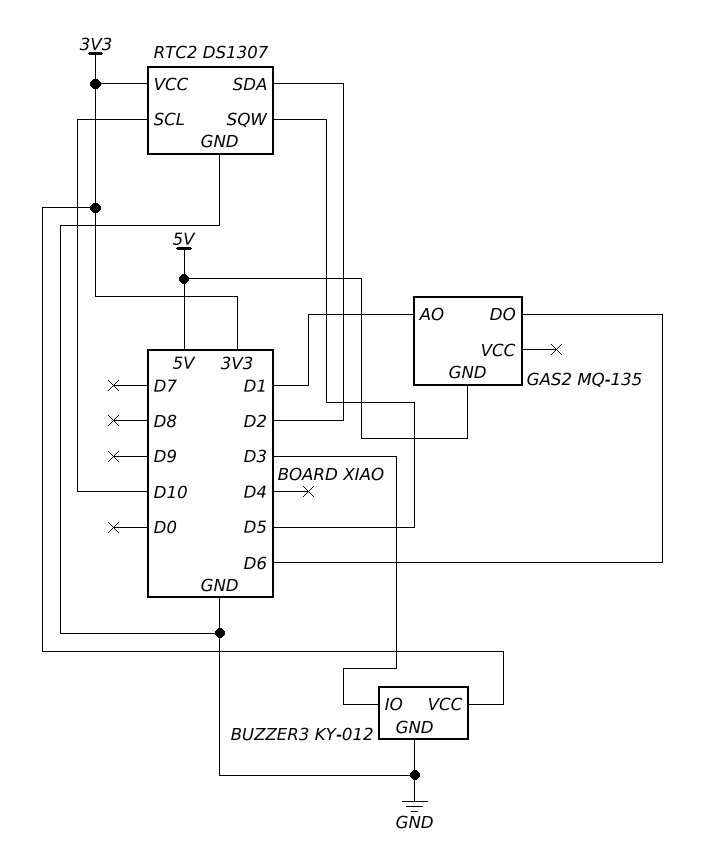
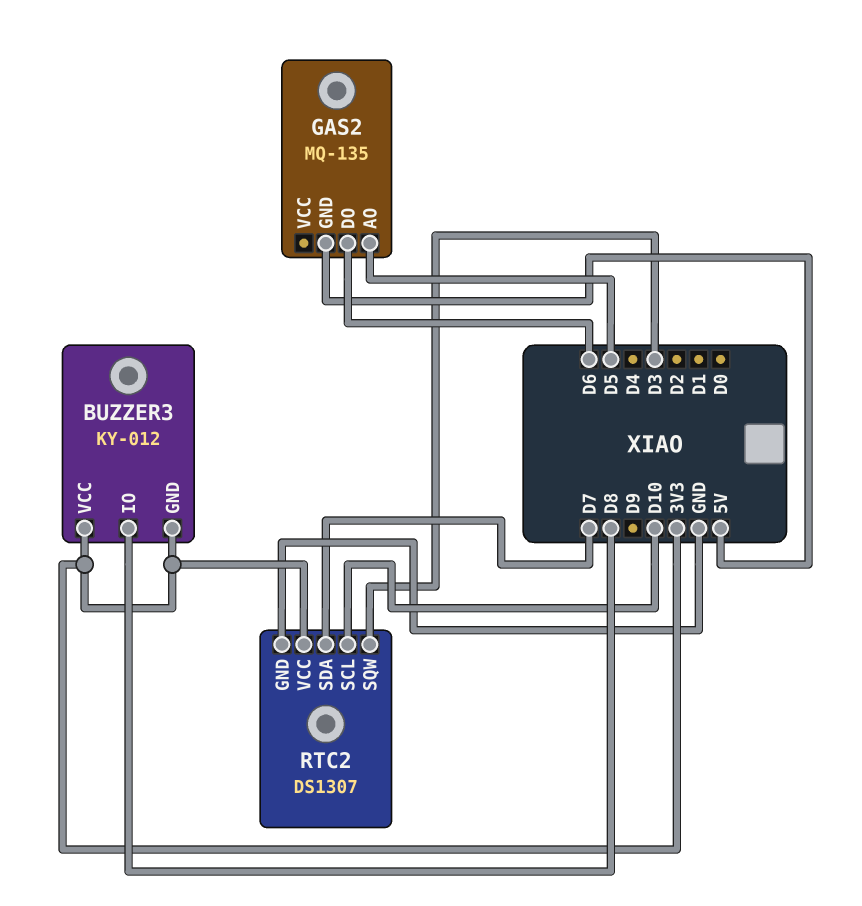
BUZZER3 pin GND: GND -> 3V3
BUZZER3 pin IO: D3 -> D8
GAS2 pin AO: D1 -> D5
RTC2 pin SDA: D2 -> D7
RTC2 pin SQW: D5 -> D3

